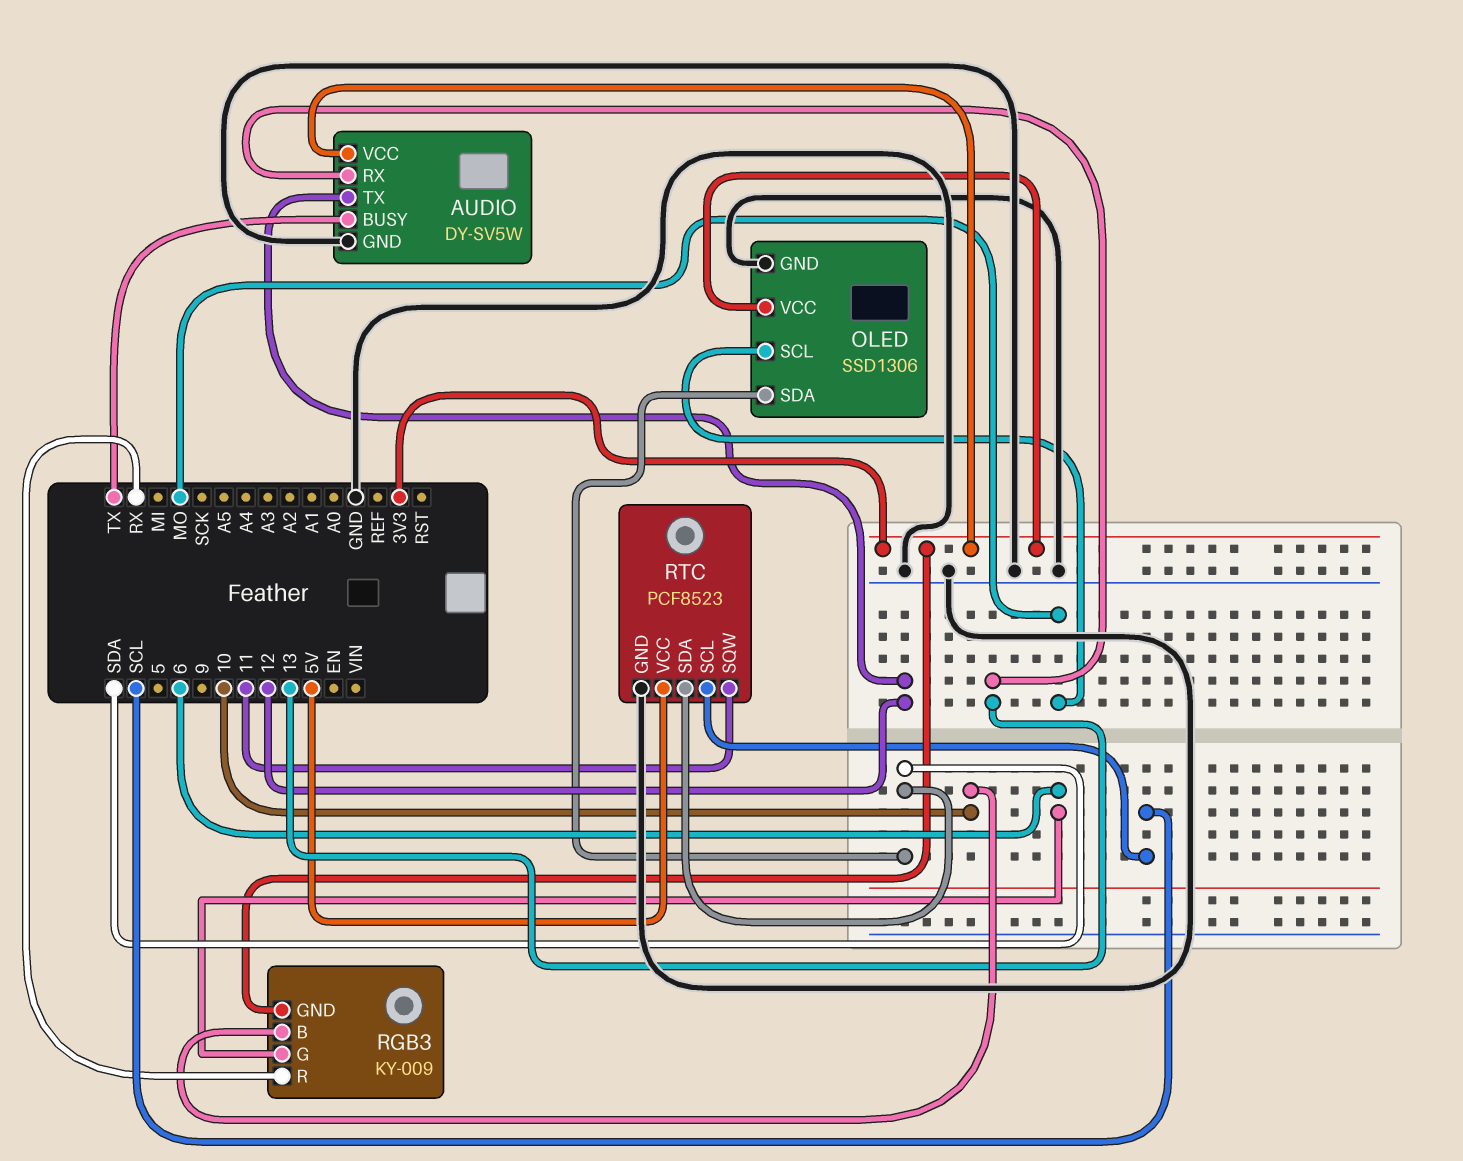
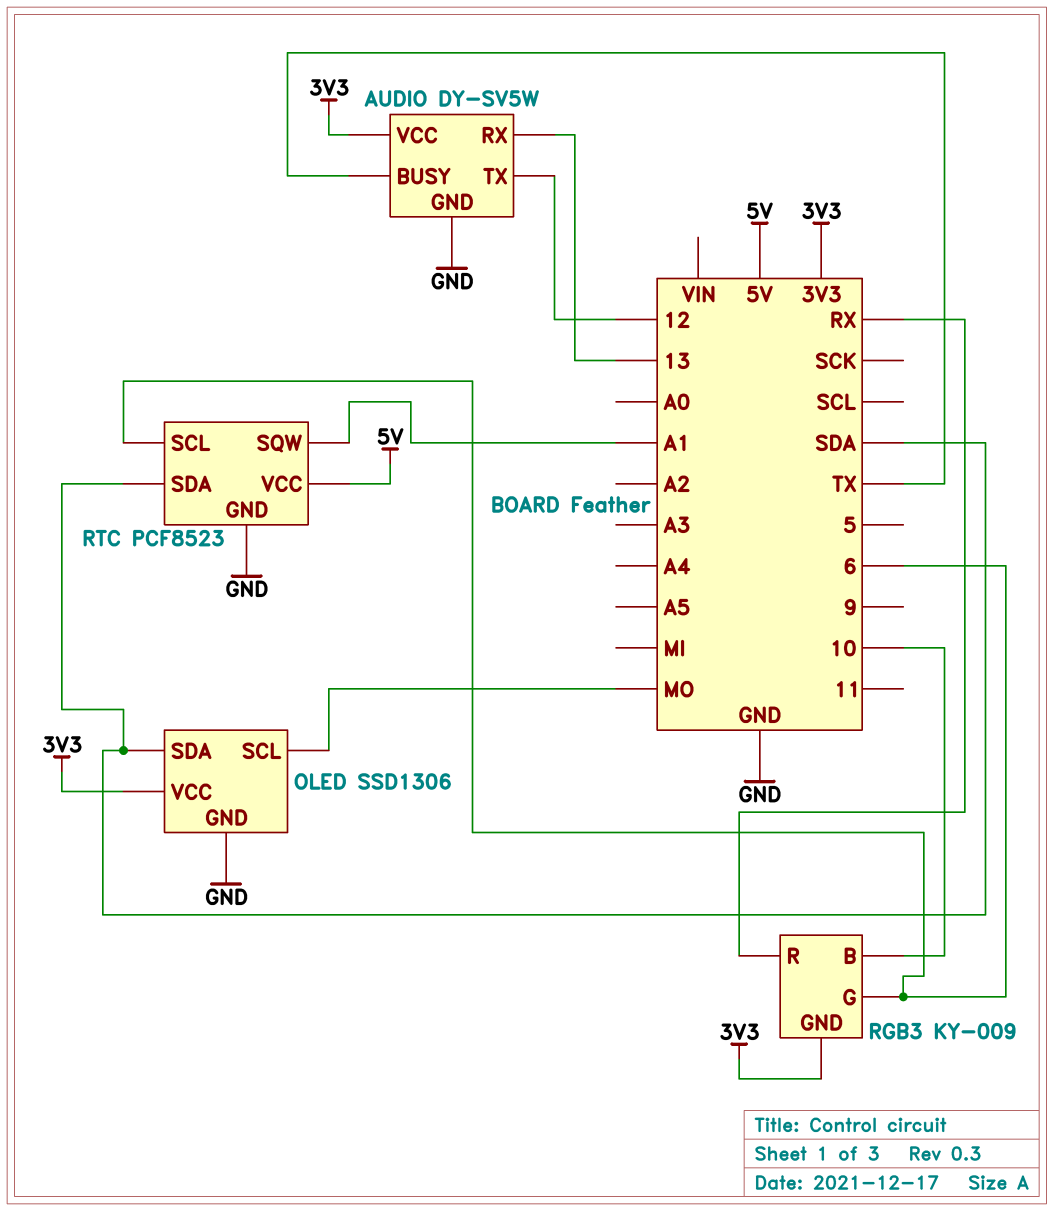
RTC pin SCL: SCL -> 6
RTC pin SQW: 11 -> A1

